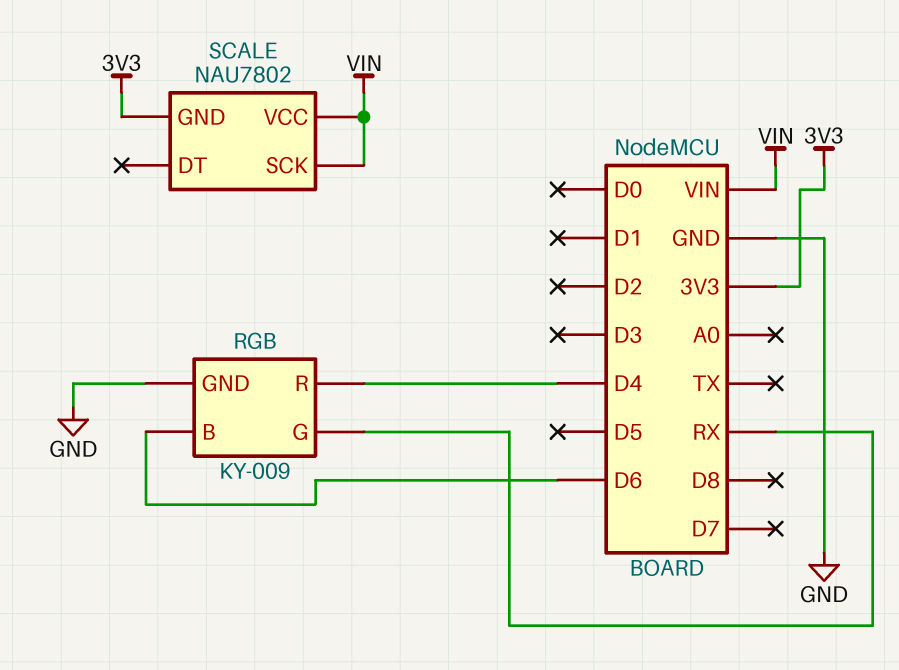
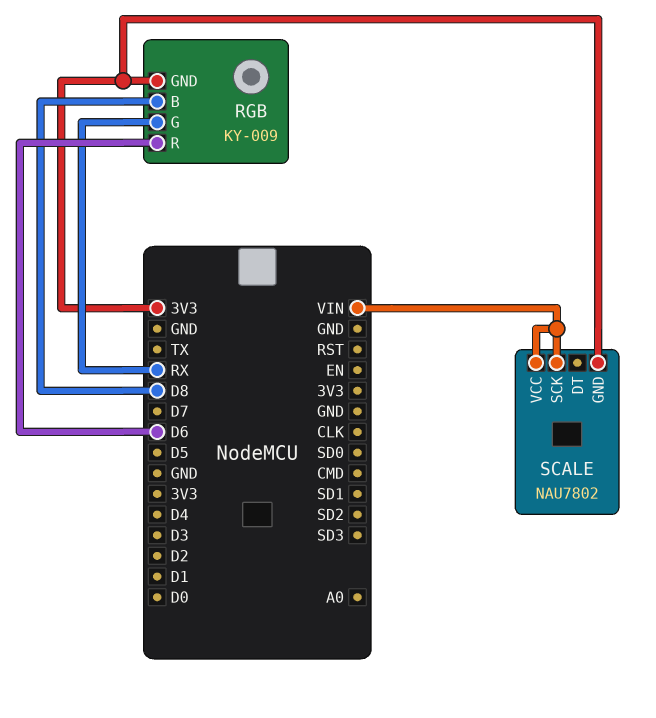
RGB pin B: D6 -> D8
RGB pin GND: GND -> 3V3
RGB pin R: D4 -> D6

